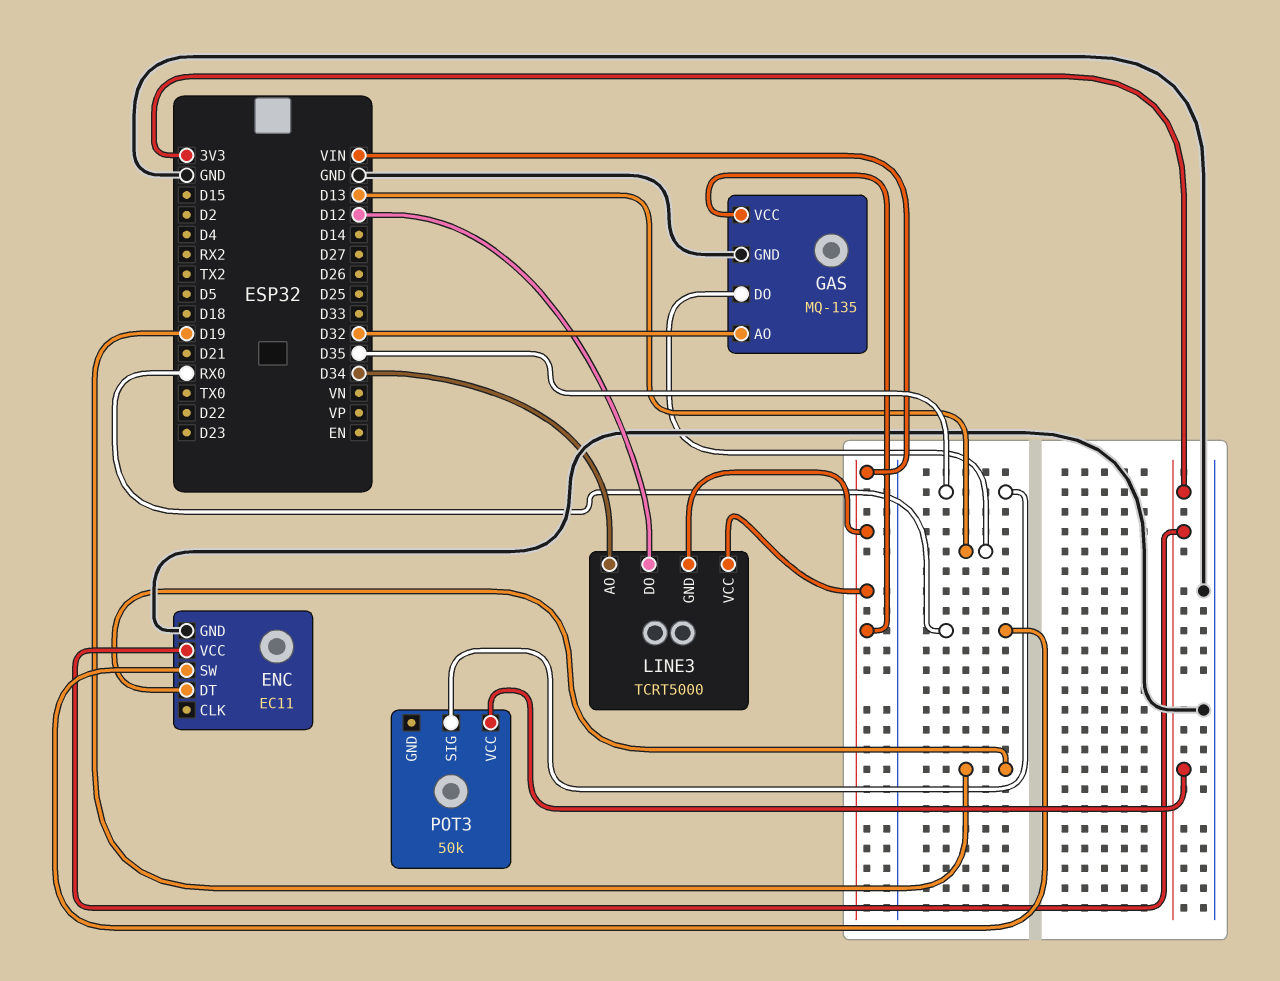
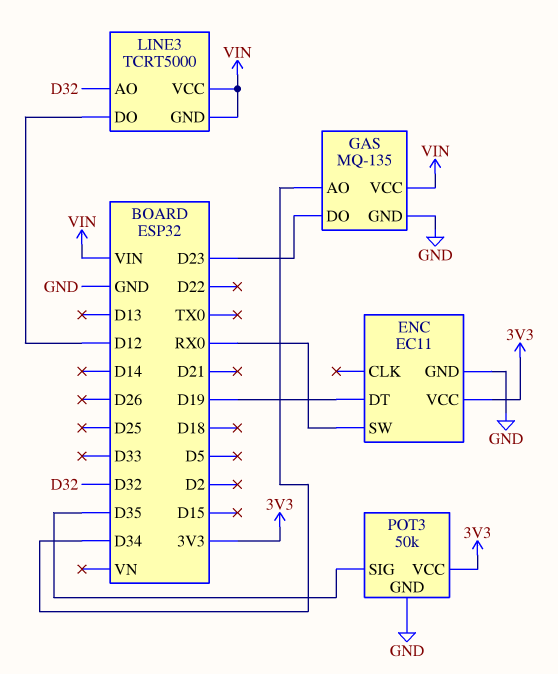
GAS pin AO: D32 -> D34
GAS pin DO: D13 -> D23
LINE3 pin AO: D34 -> D32
POT3 pin GND: none -> GND

